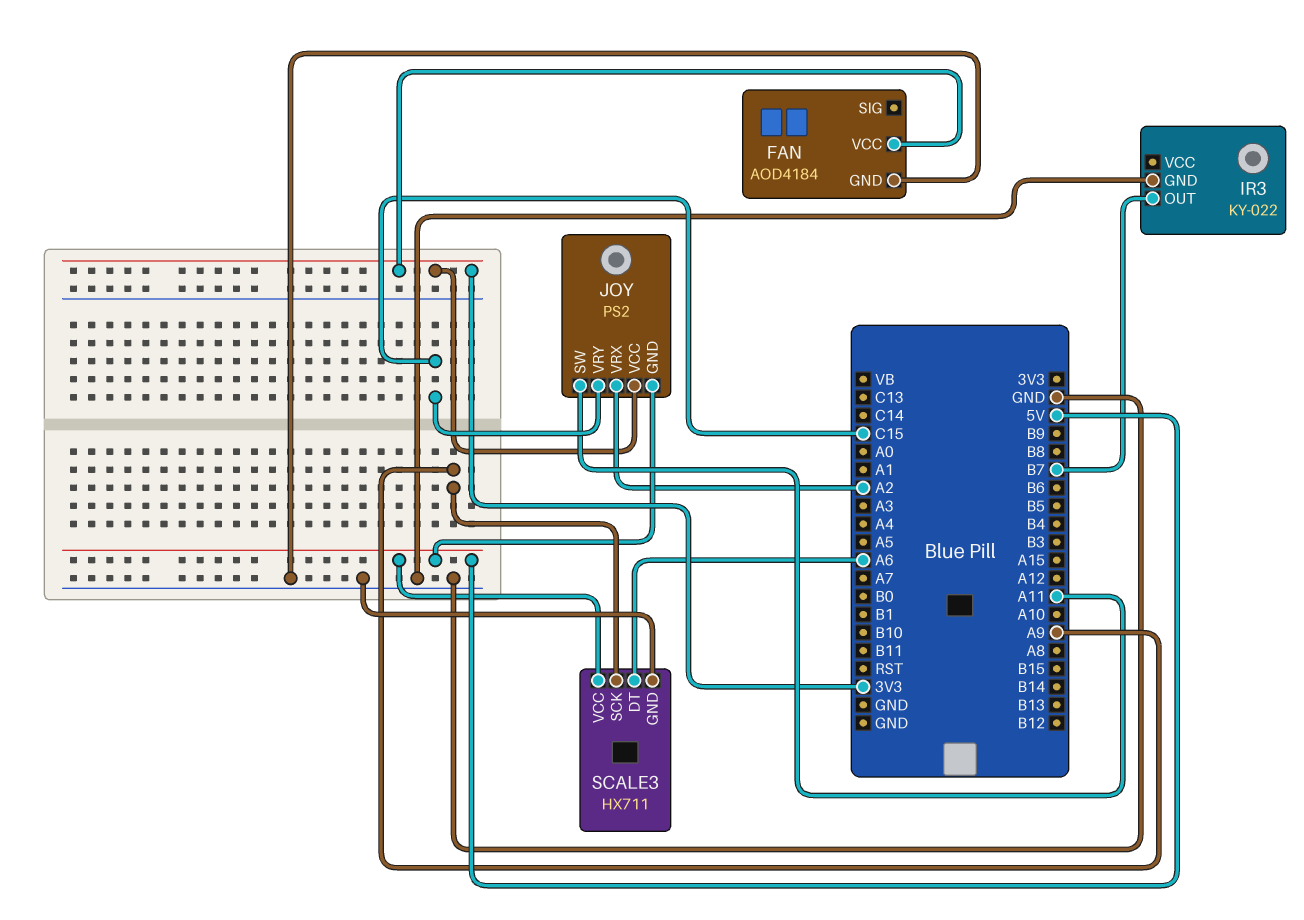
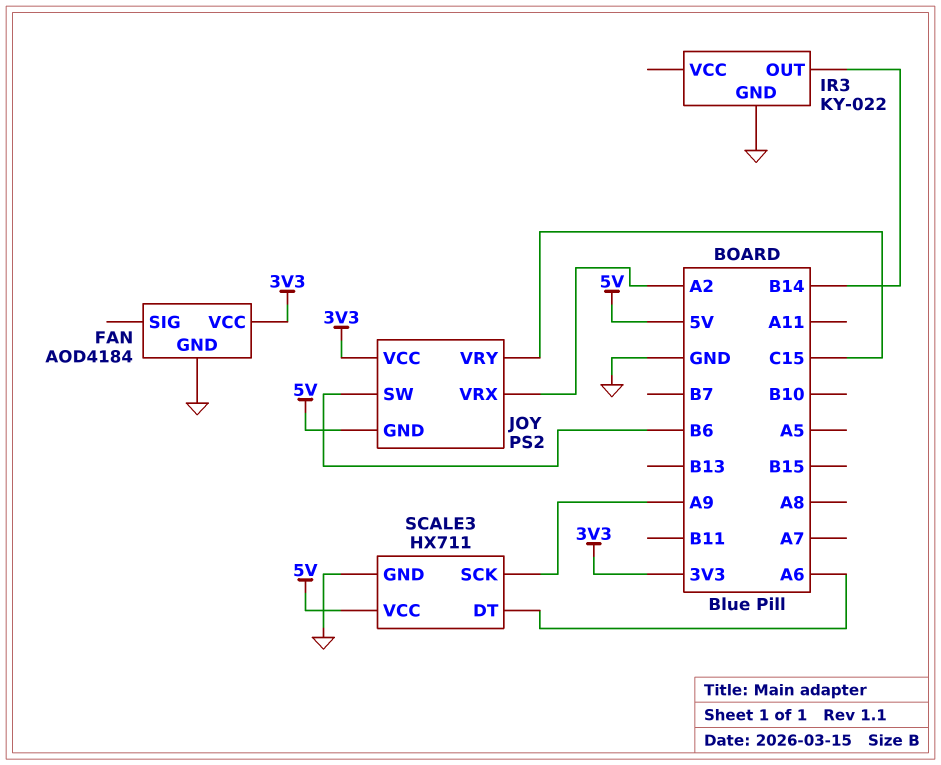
IR3 pin OUT: B7 -> B14
JOY pin SW: A11 -> B6

